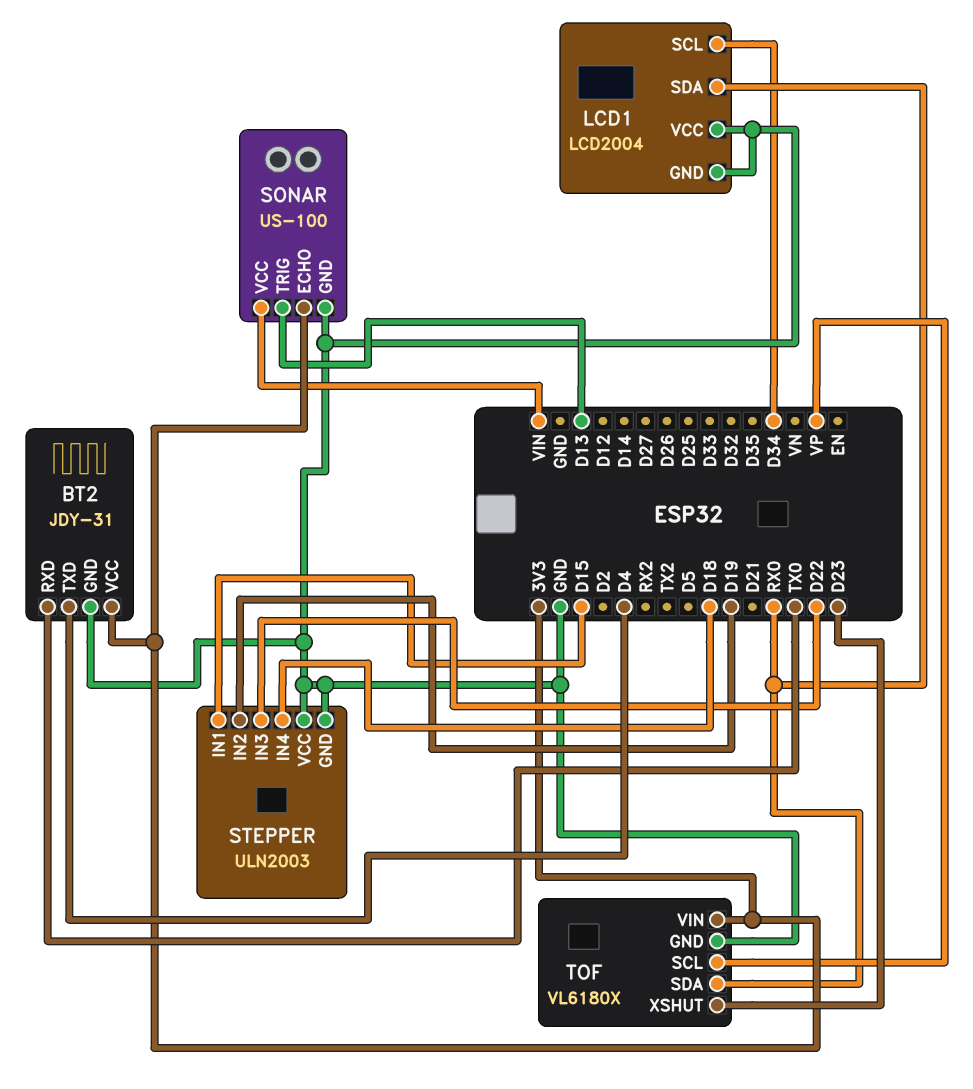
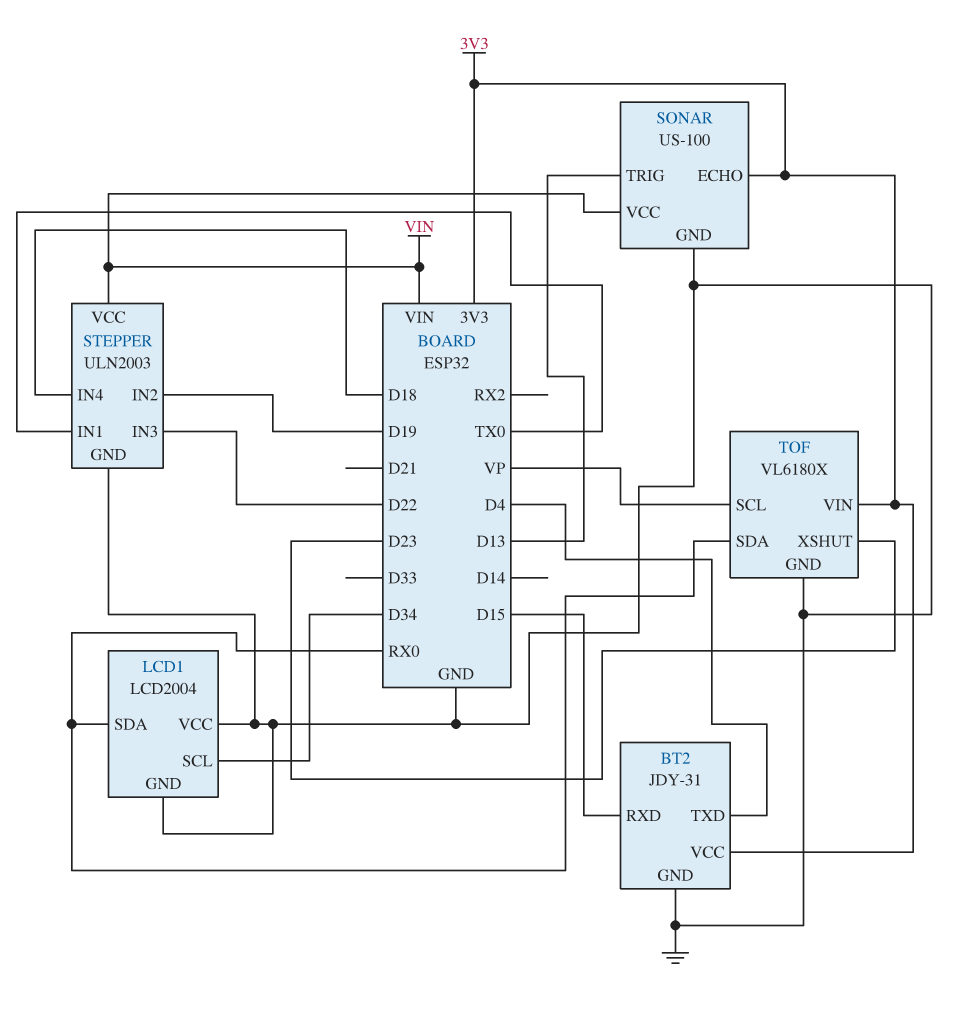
BT2 pin RXD: TX0 -> D15
STEPPER pin IN1: D15 -> TX0
STEPPER pin VCC: GND -> VIN

